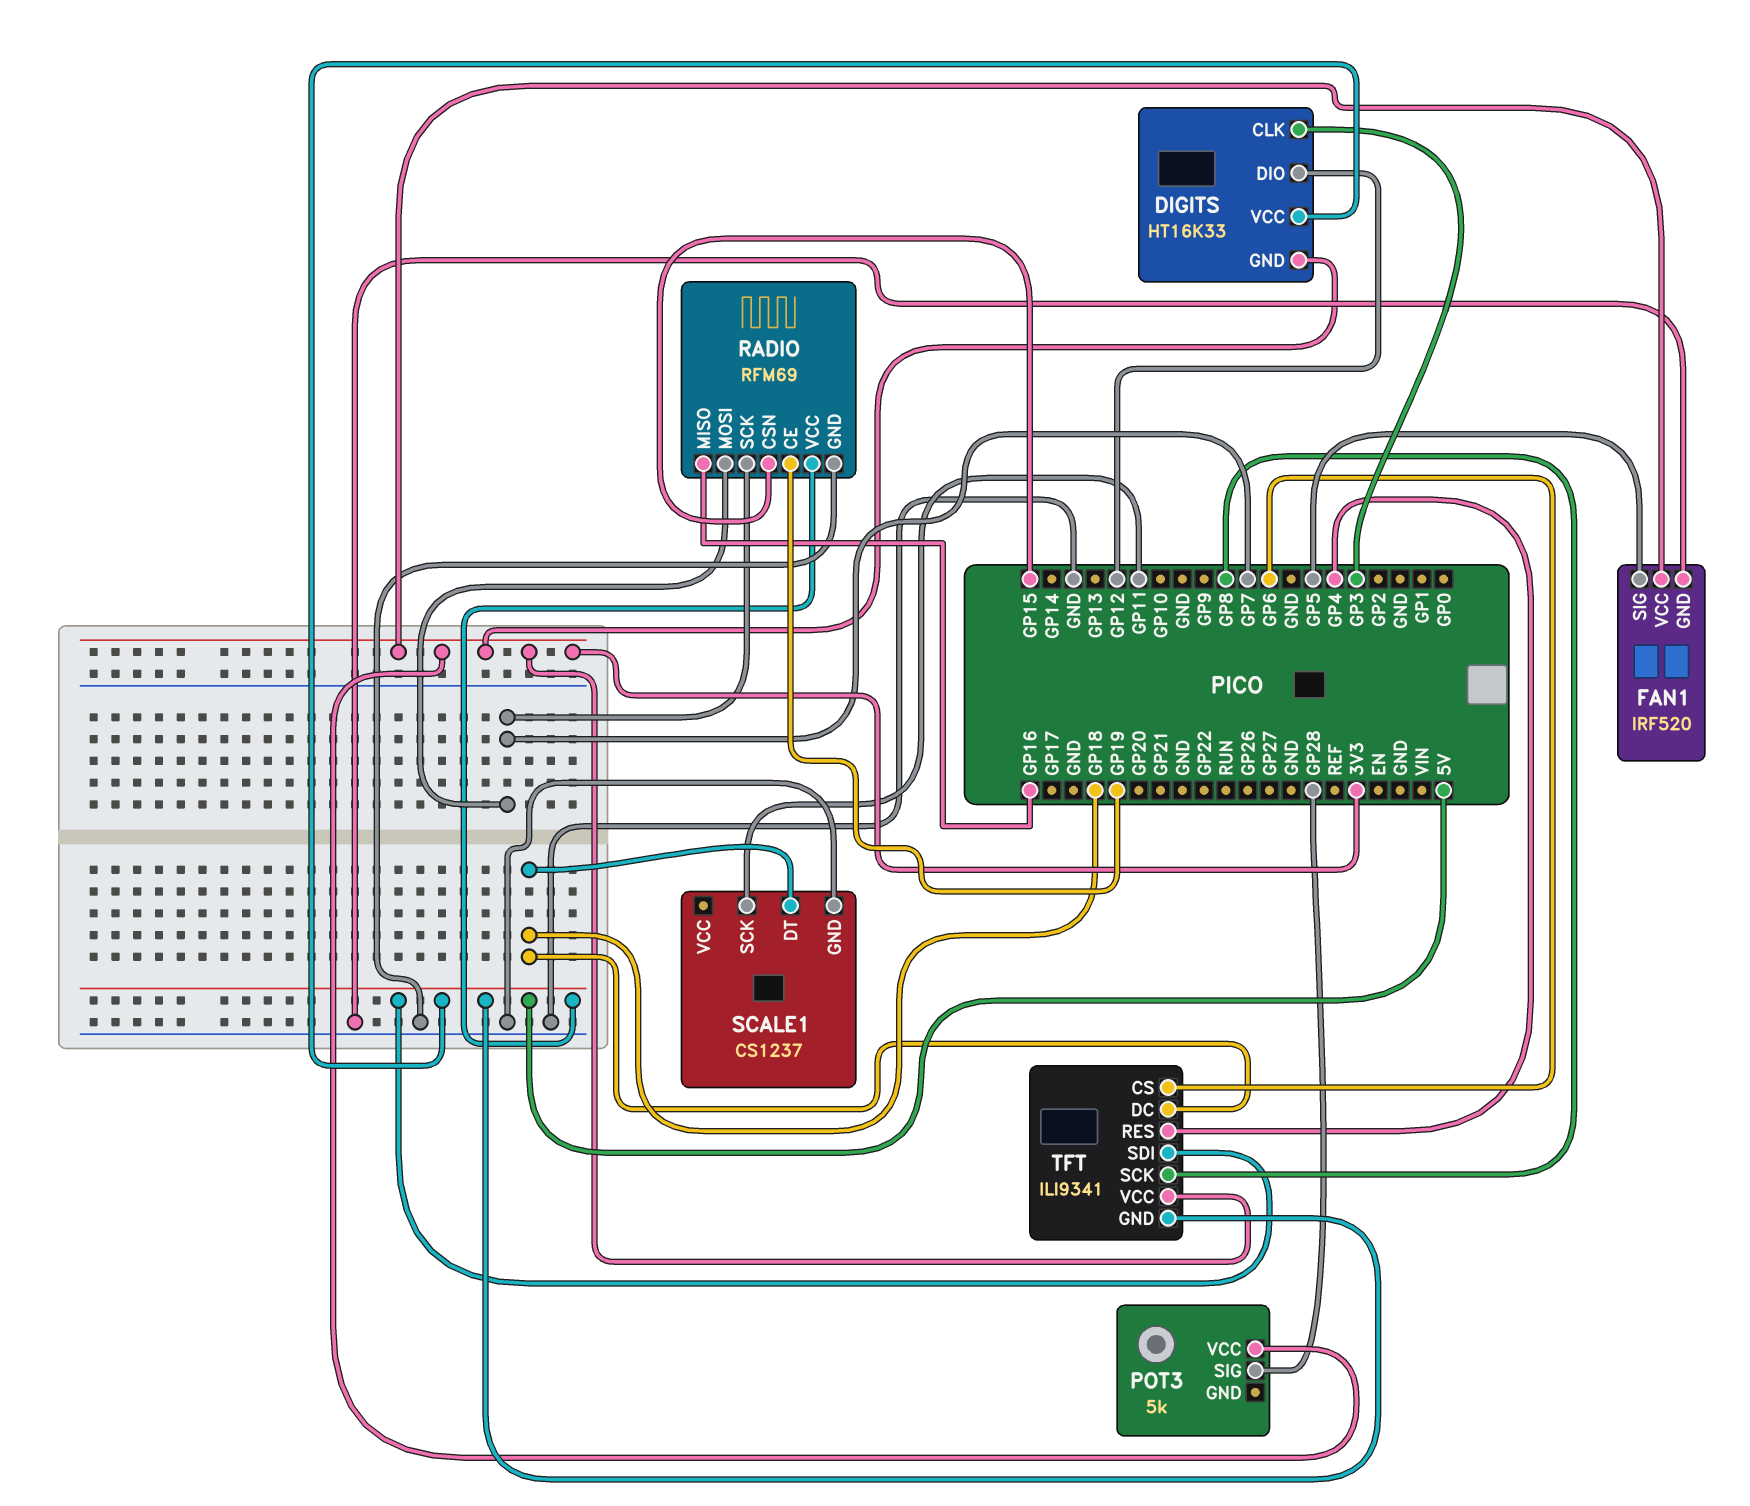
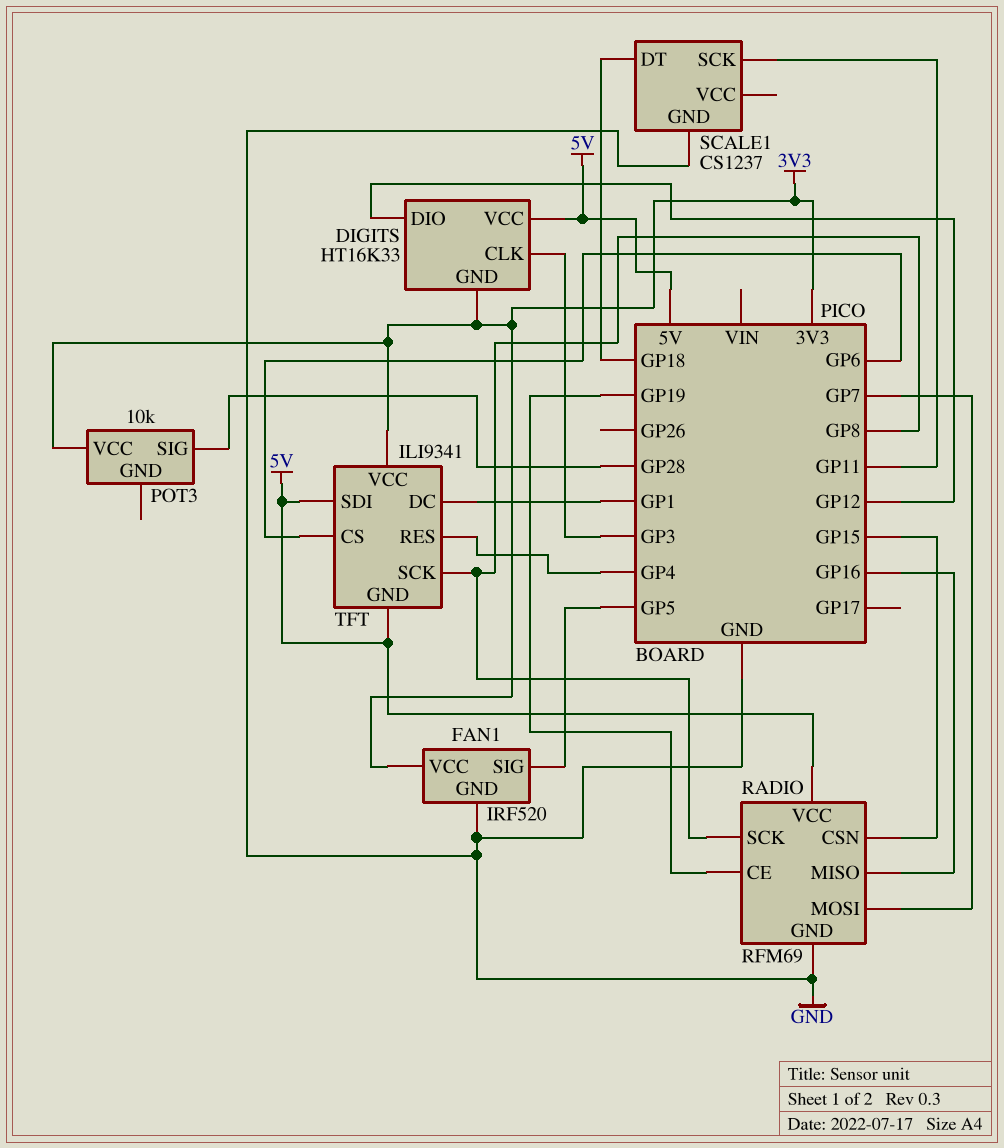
POT3: 5k -> 10k
RADIO pin SCK: GP7 -> GP8
TFT pin DC: GP18 -> GP1

